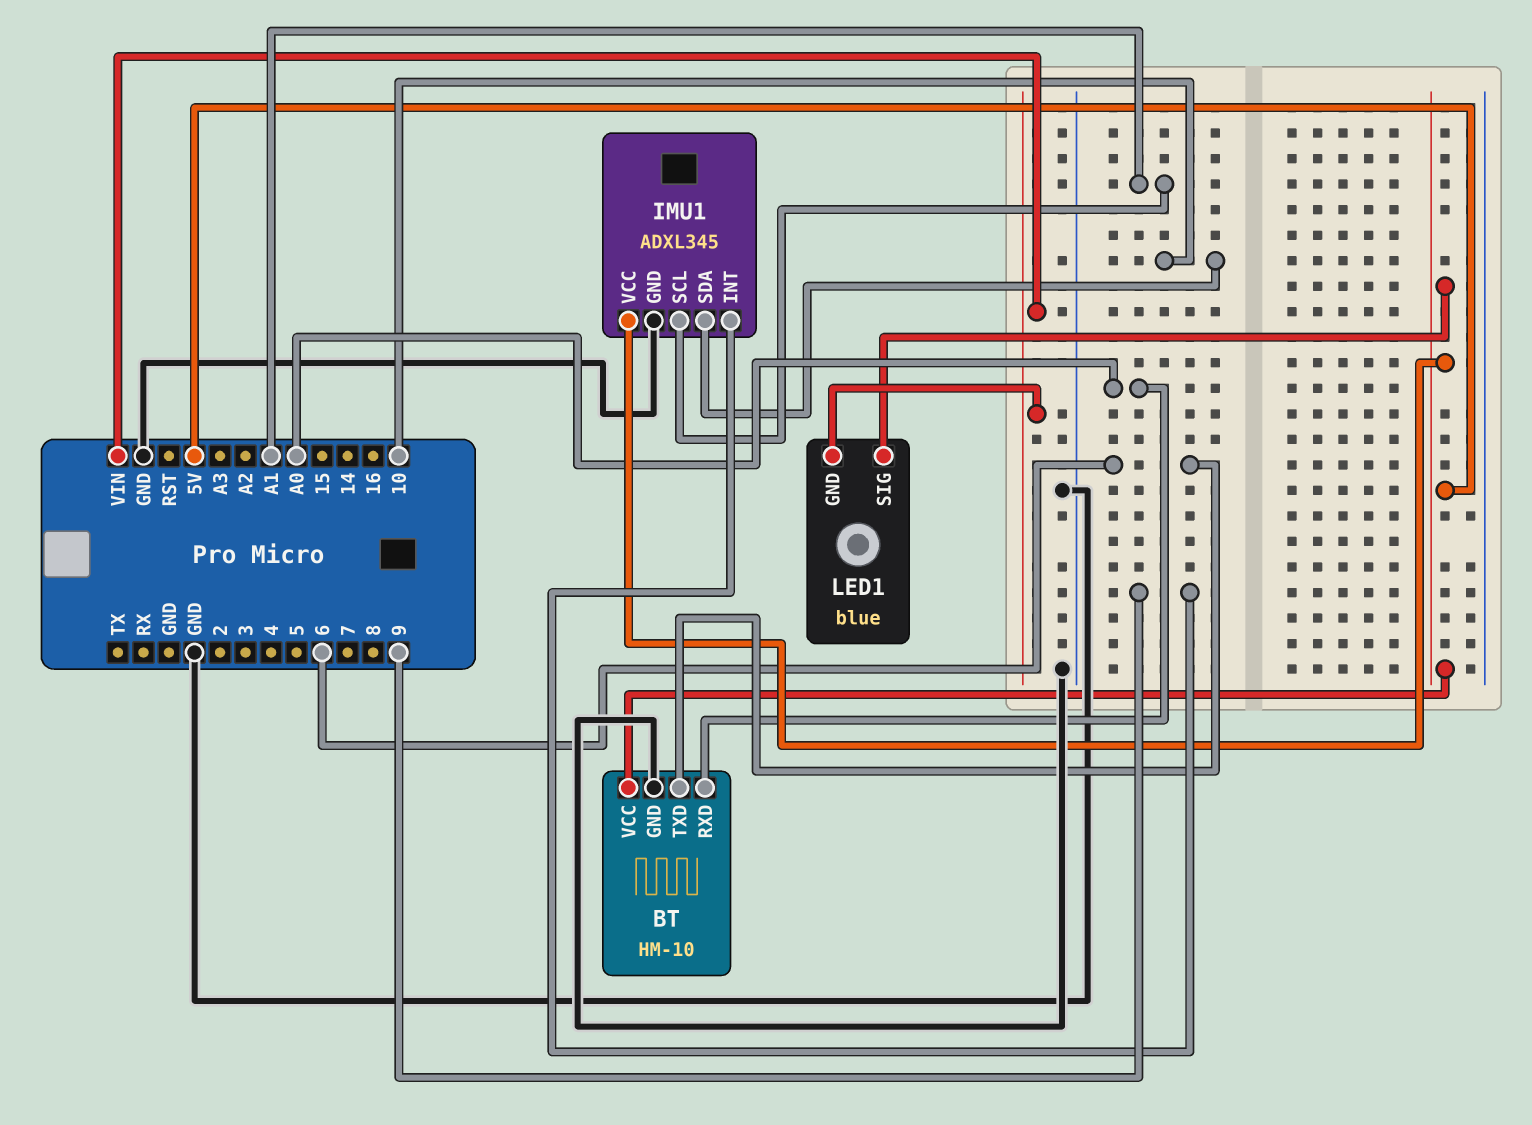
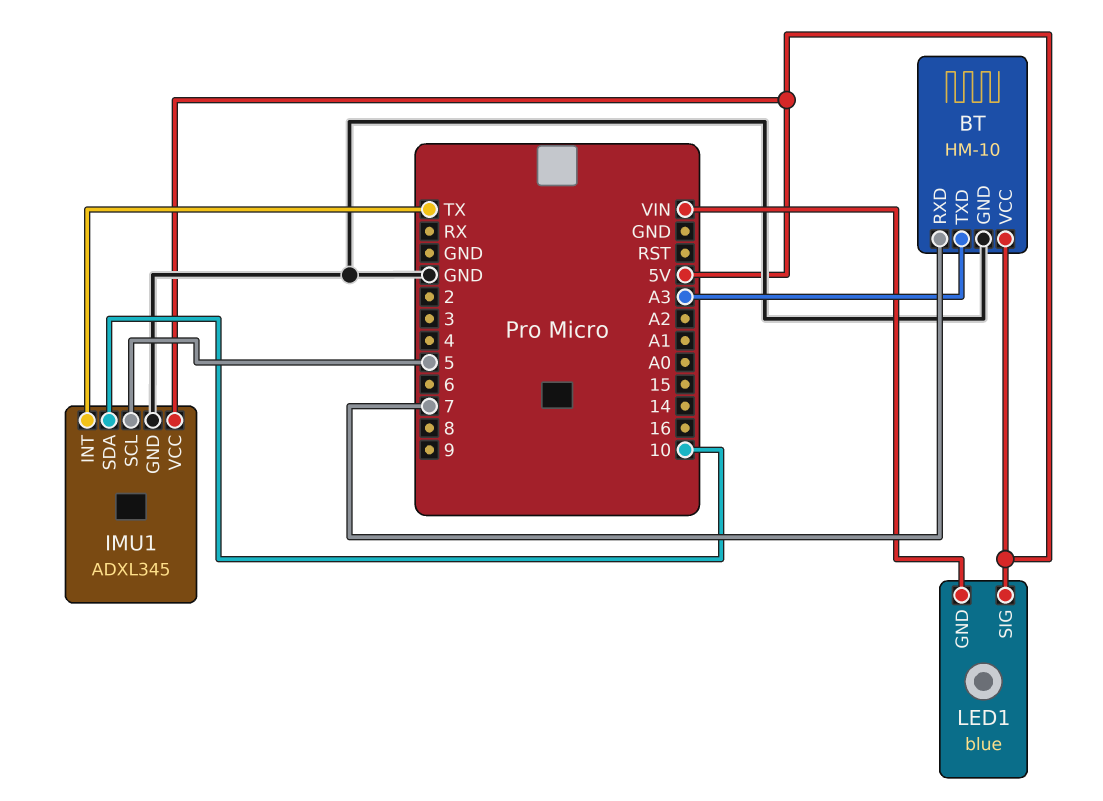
BT pin RXD: A0 -> 7
BT pin TXD: 6 -> A3
IMU1 pin INT: 9 -> TX
IMU1 pin SCL: A1 -> 5

